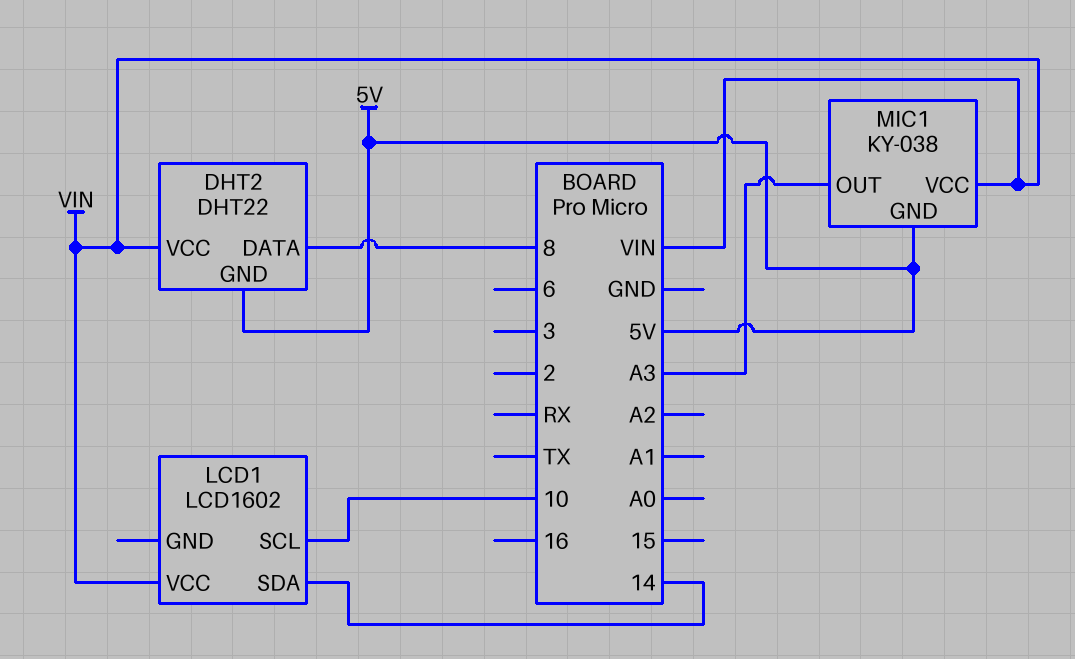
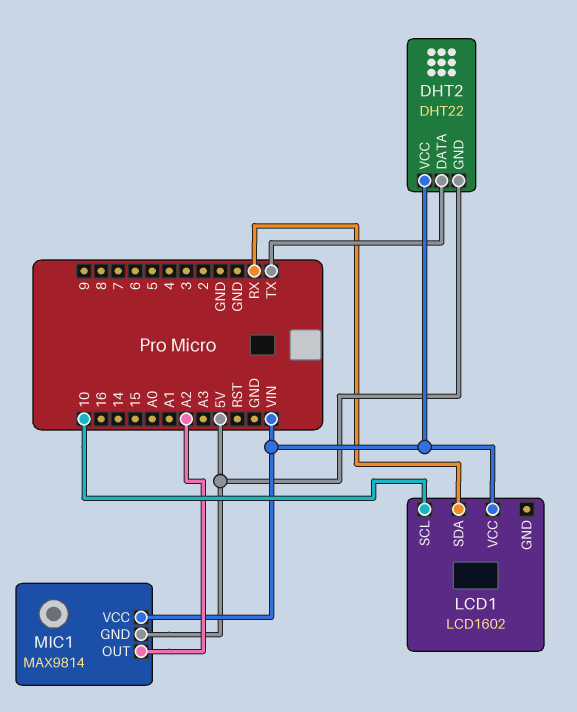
DHT2 pin DATA: 8 -> TX
LCD1 pin SDA: 14 -> RX
MIC1: KY-038 -> MAX9814
MIC1 pin OUT: A3 -> A2

